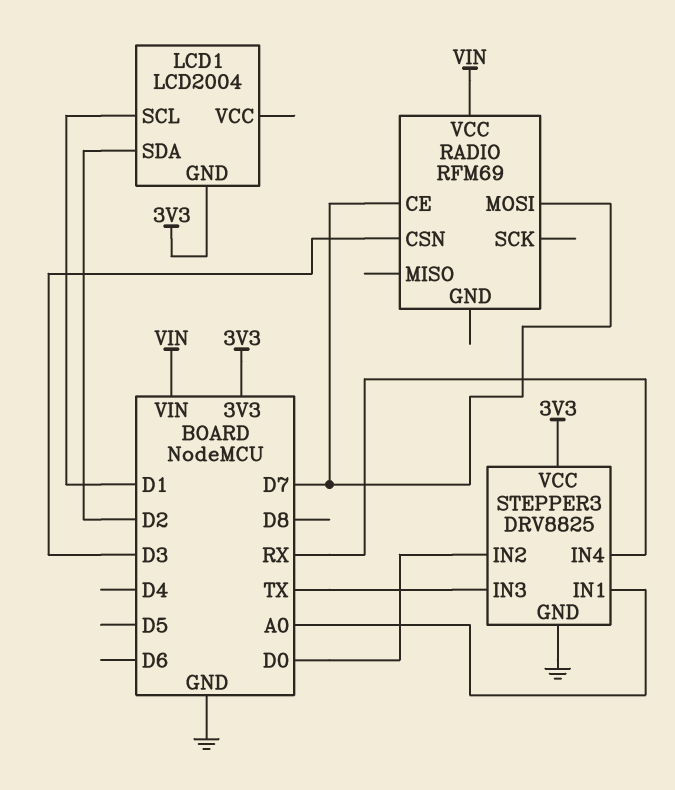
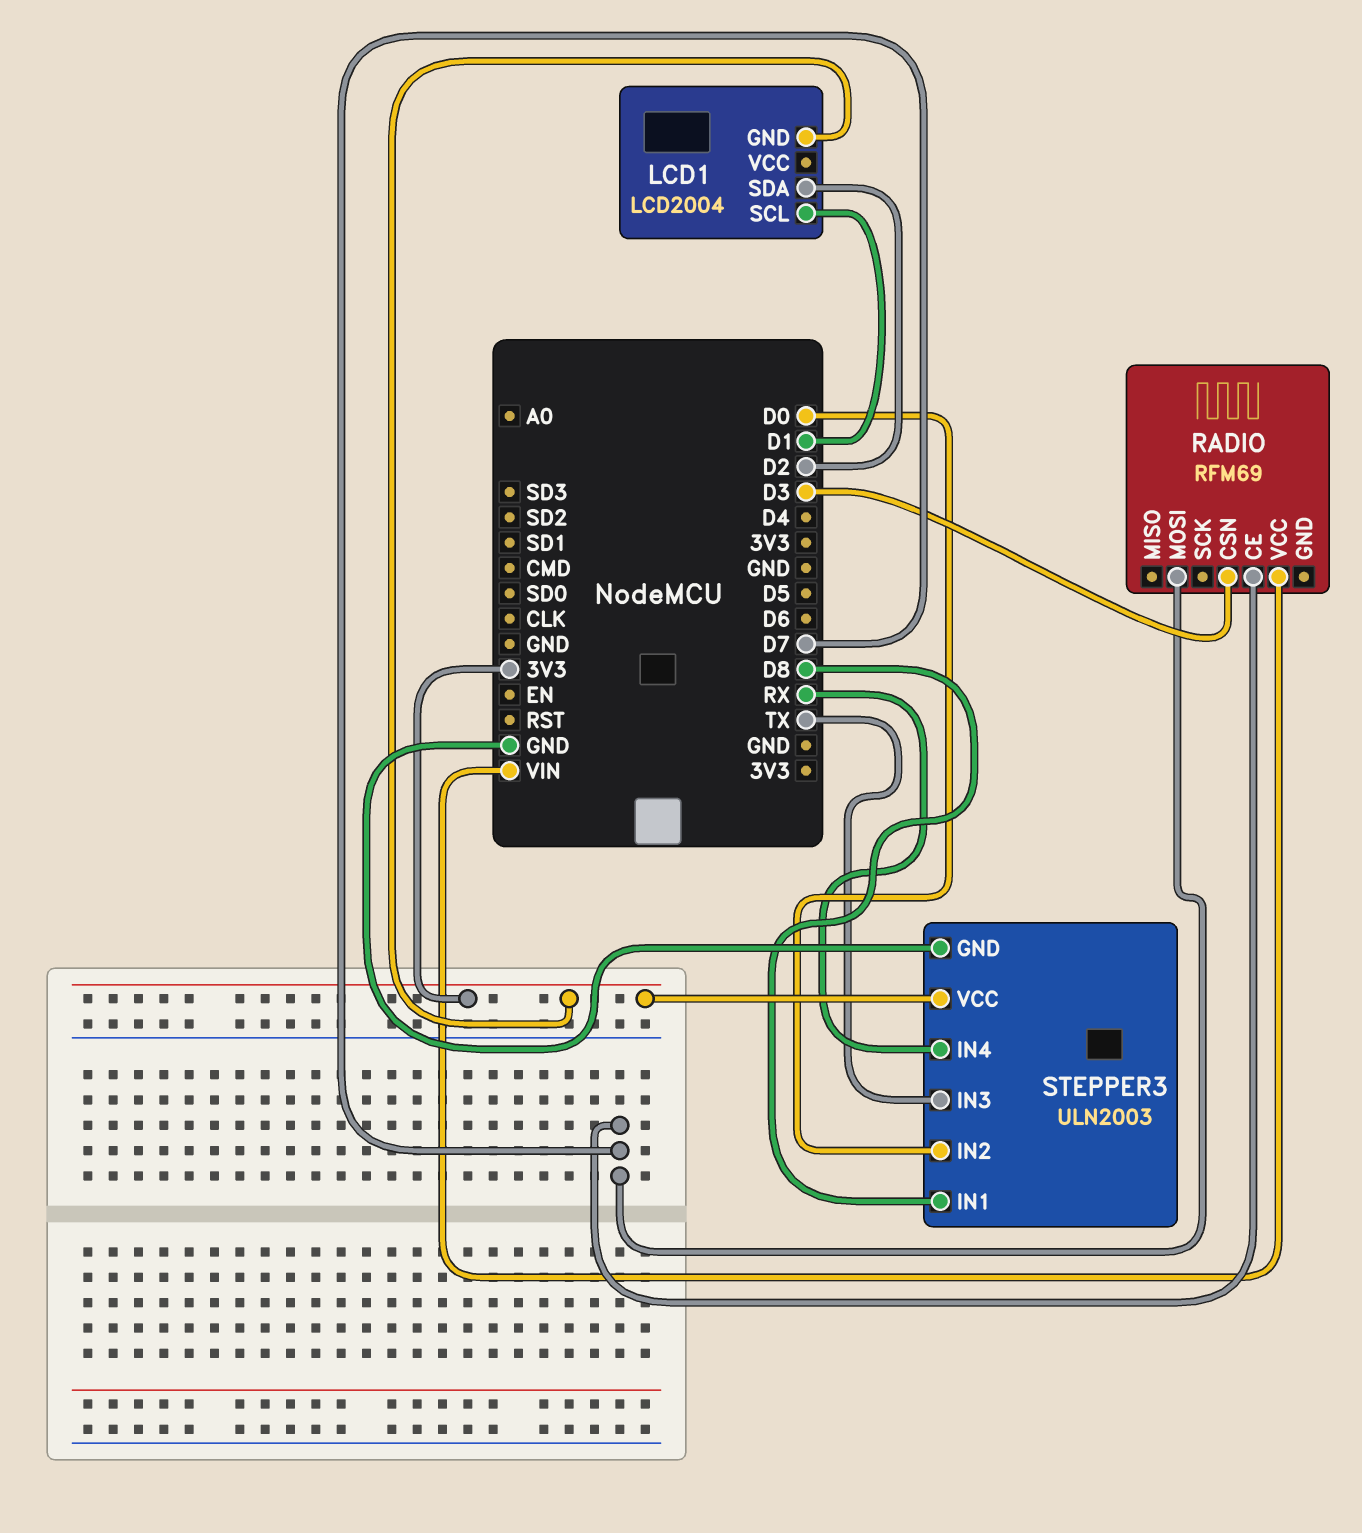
STEPPER3: DRV8825 -> ULN2003
STEPPER3 pin IN1: A0 -> D8

